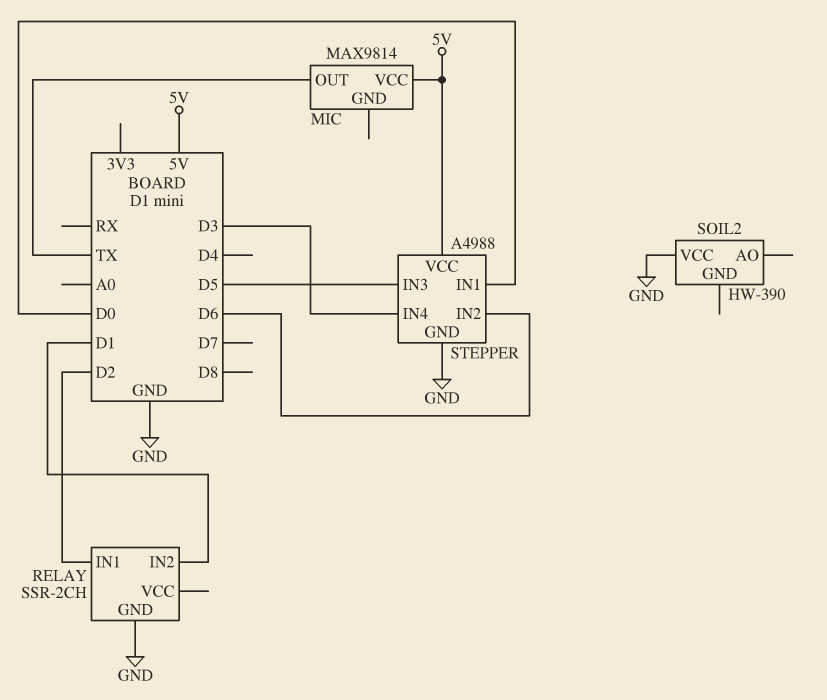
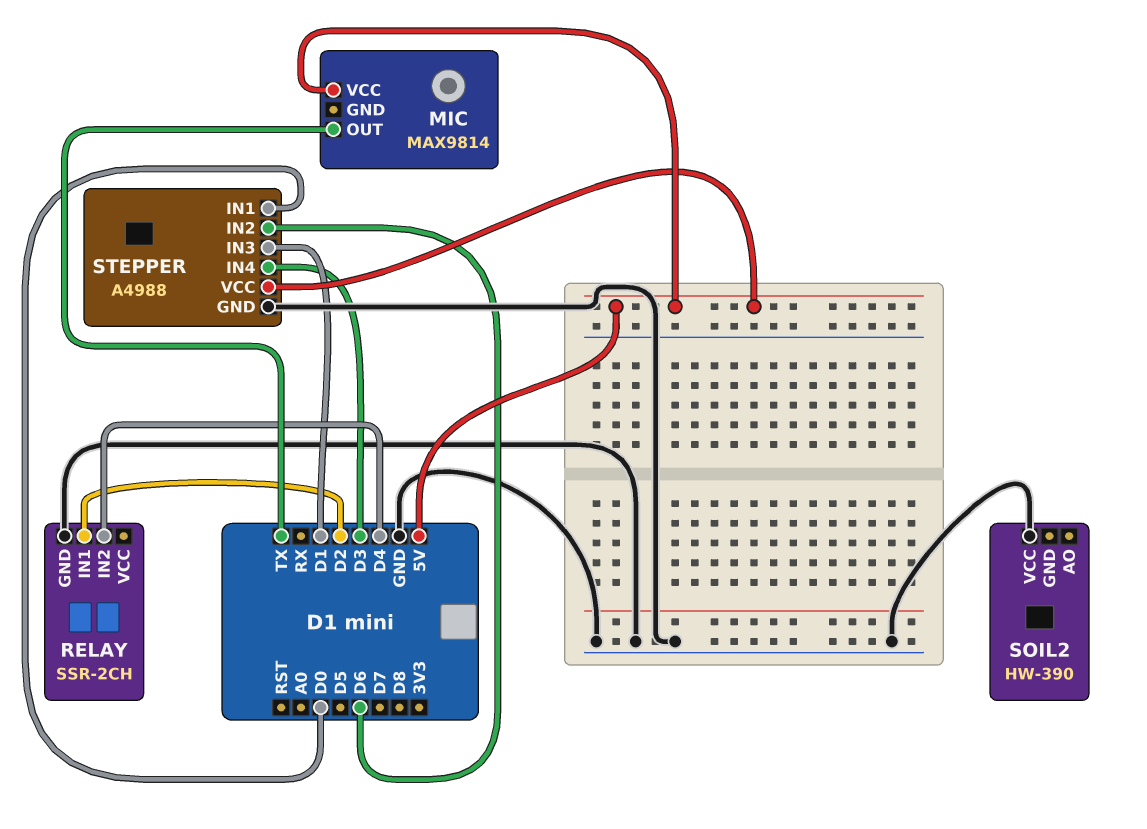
RELAY pin IN2: D1 -> D4
STEPPER pin IN3: D5 -> D1

